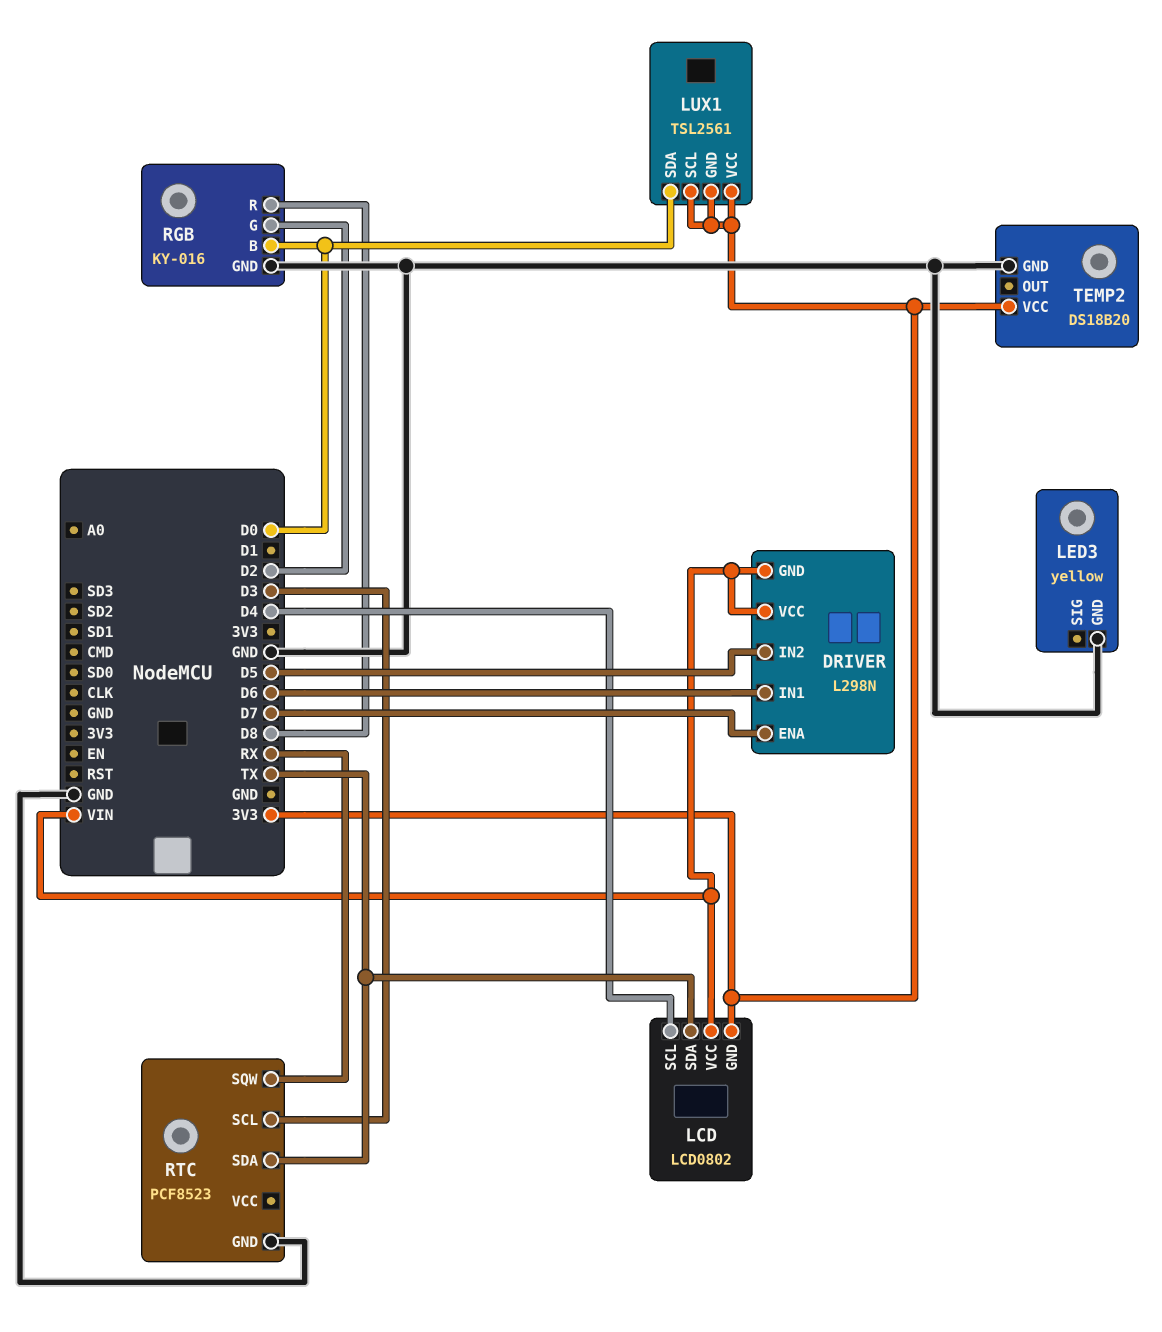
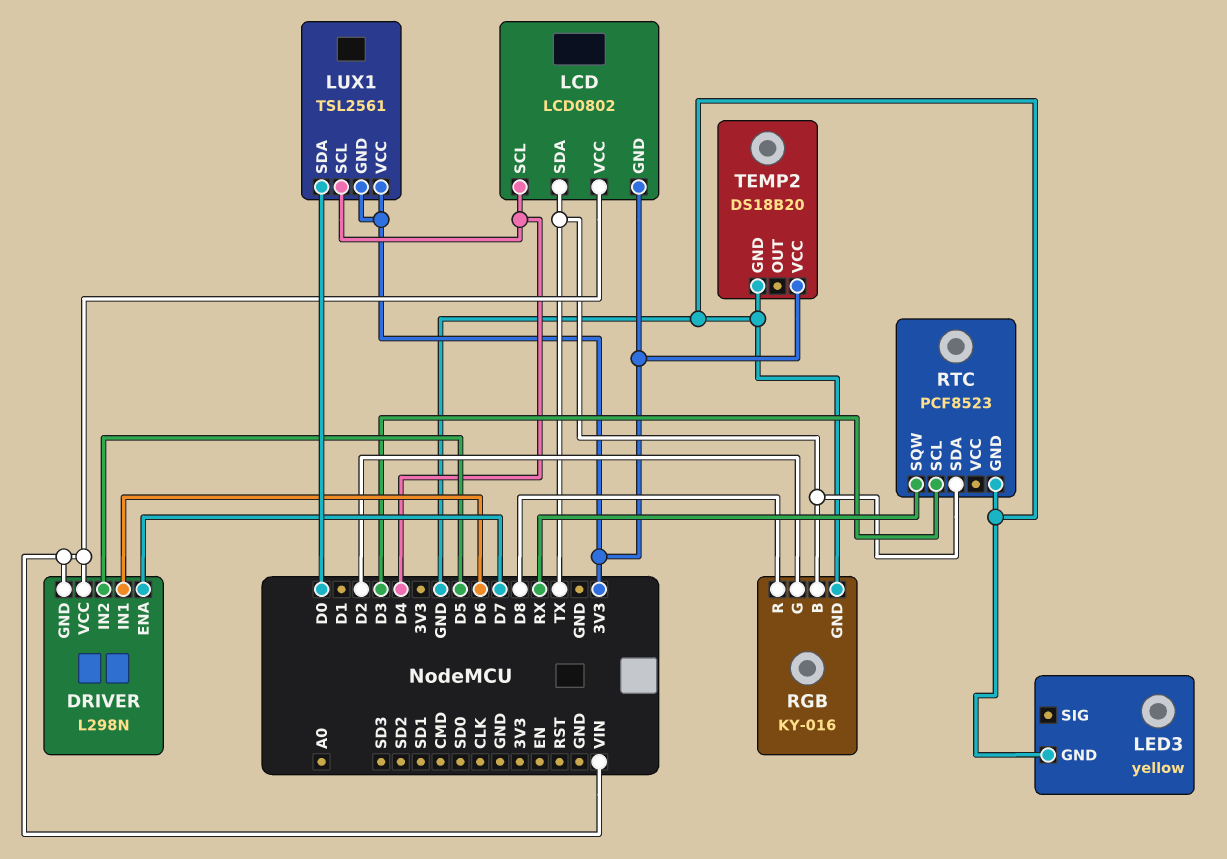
LUX1 pin SCL: 3V3 -> D4
RGB pin B: D0 -> TX

